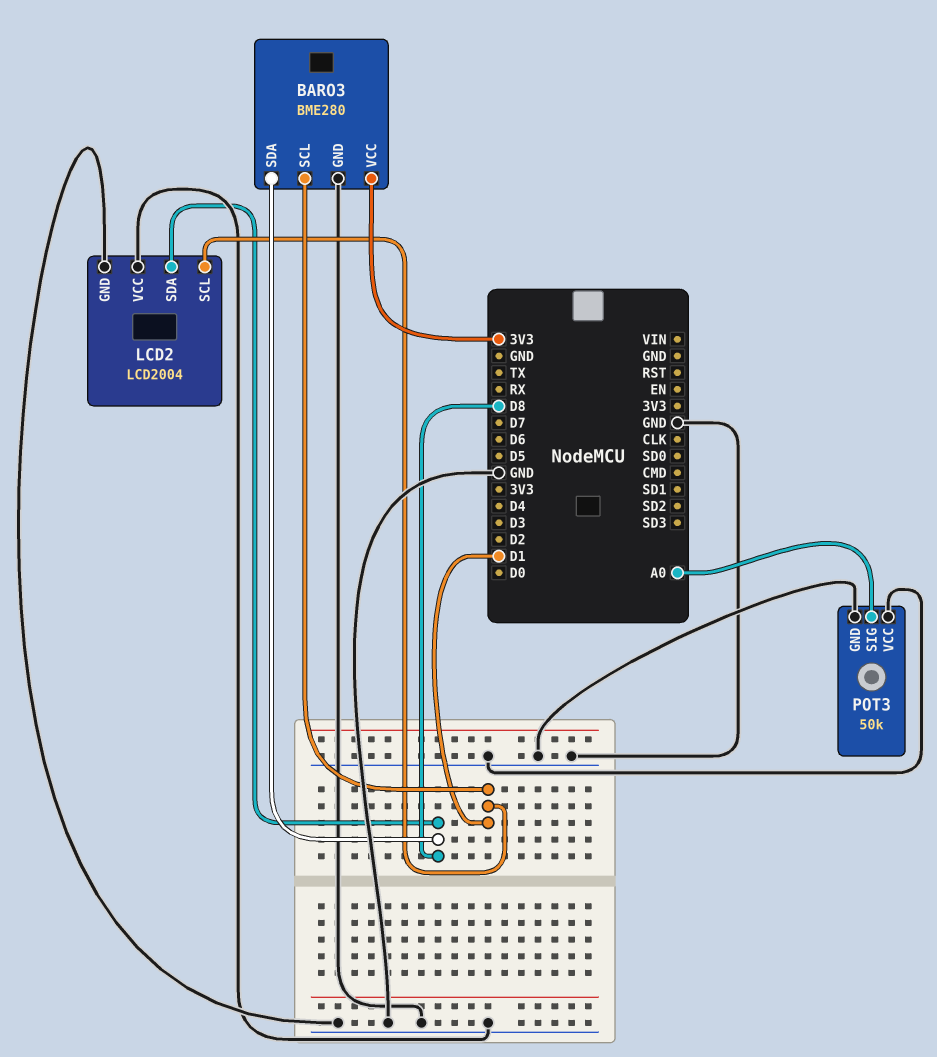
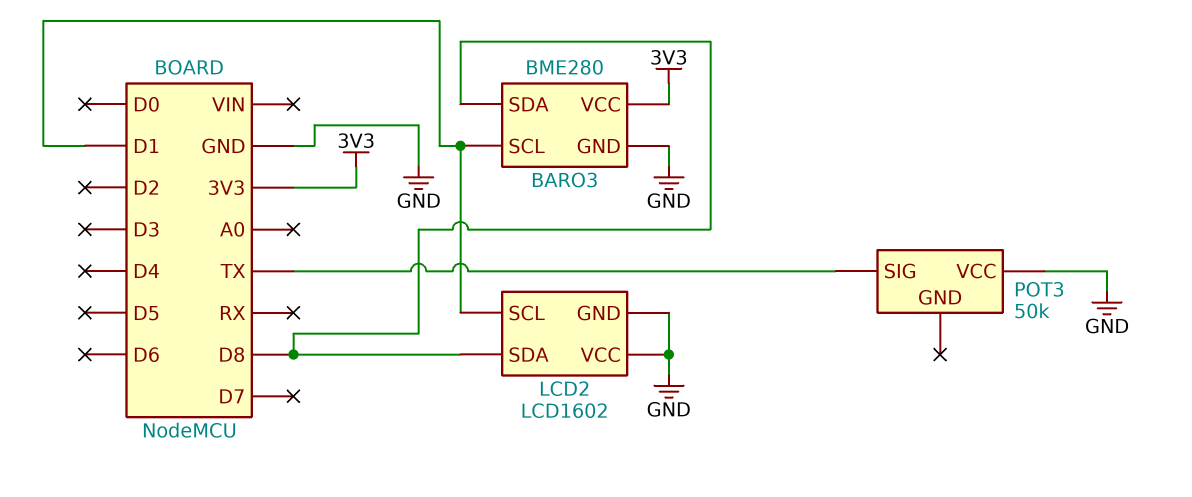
LCD2: LCD2004 -> LCD1602
POT3 pin GND: GND -> none
POT3 pin SIG: A0 -> TX

